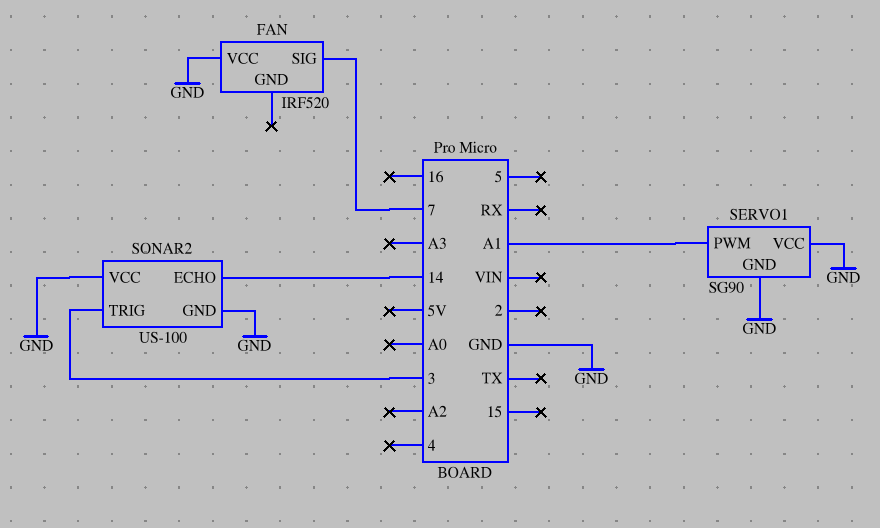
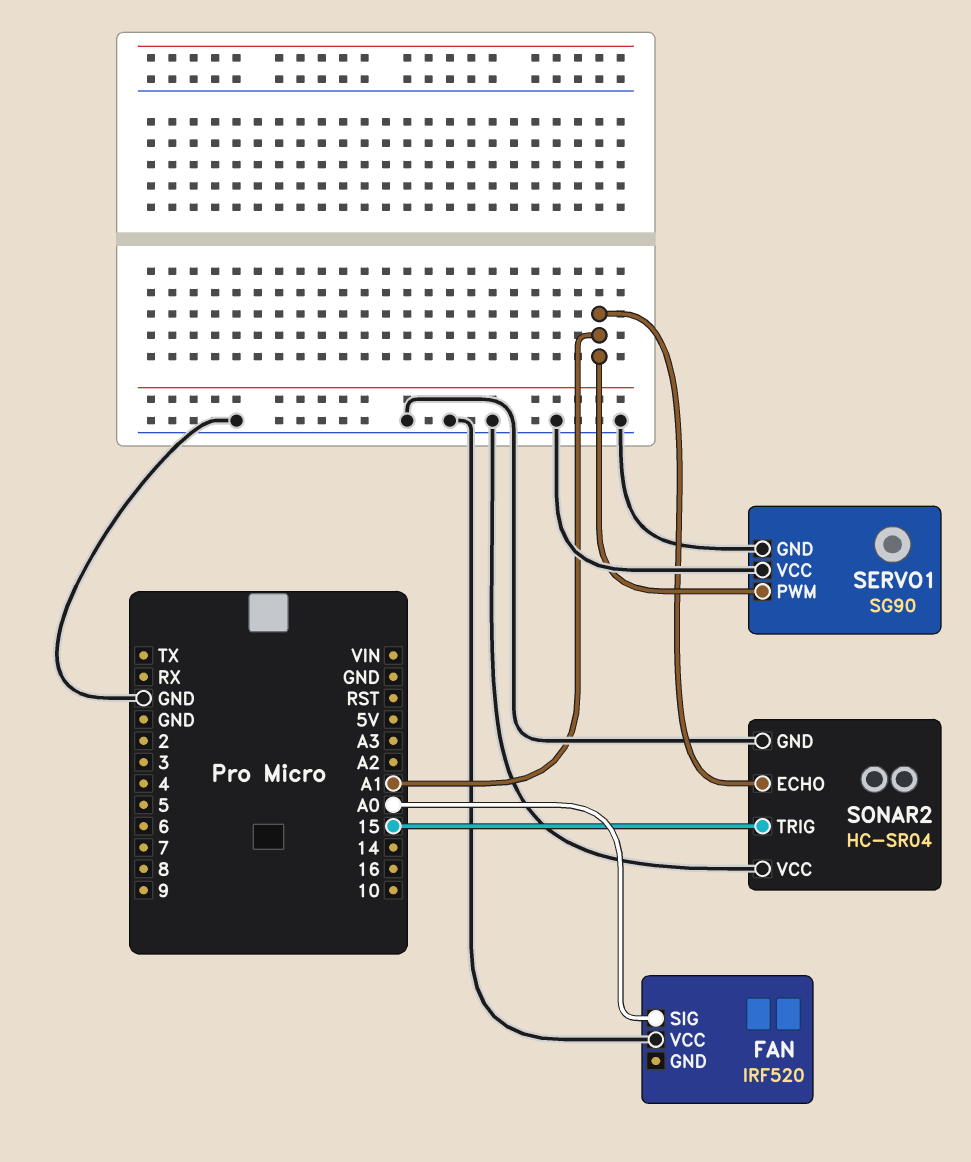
FAN pin SIG: 7 -> A0
SONAR2: US-100 -> HC-SR04
SONAR2 pin ECHO: 14 -> A1
SONAR2 pin TRIG: 3 -> 15

